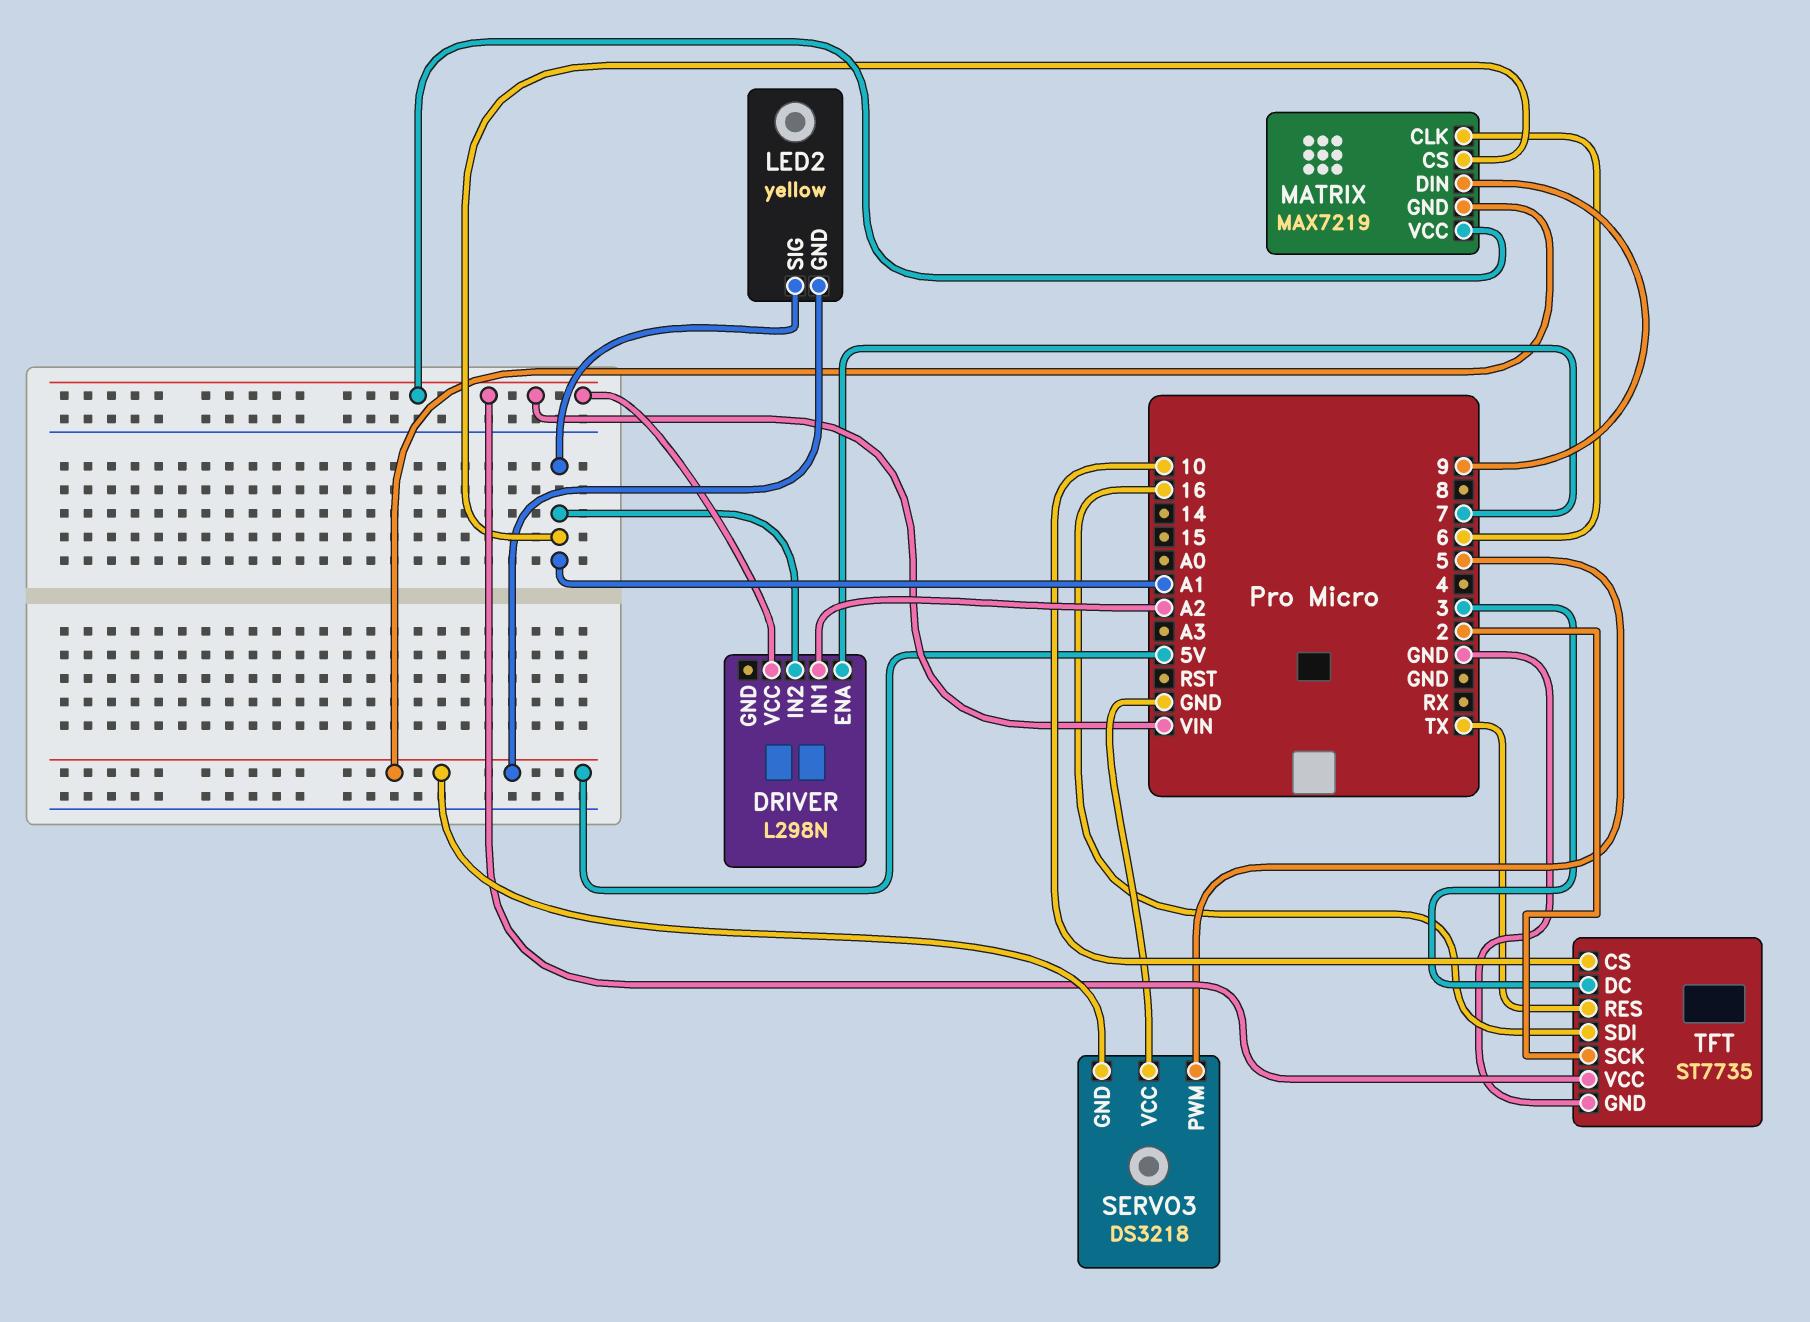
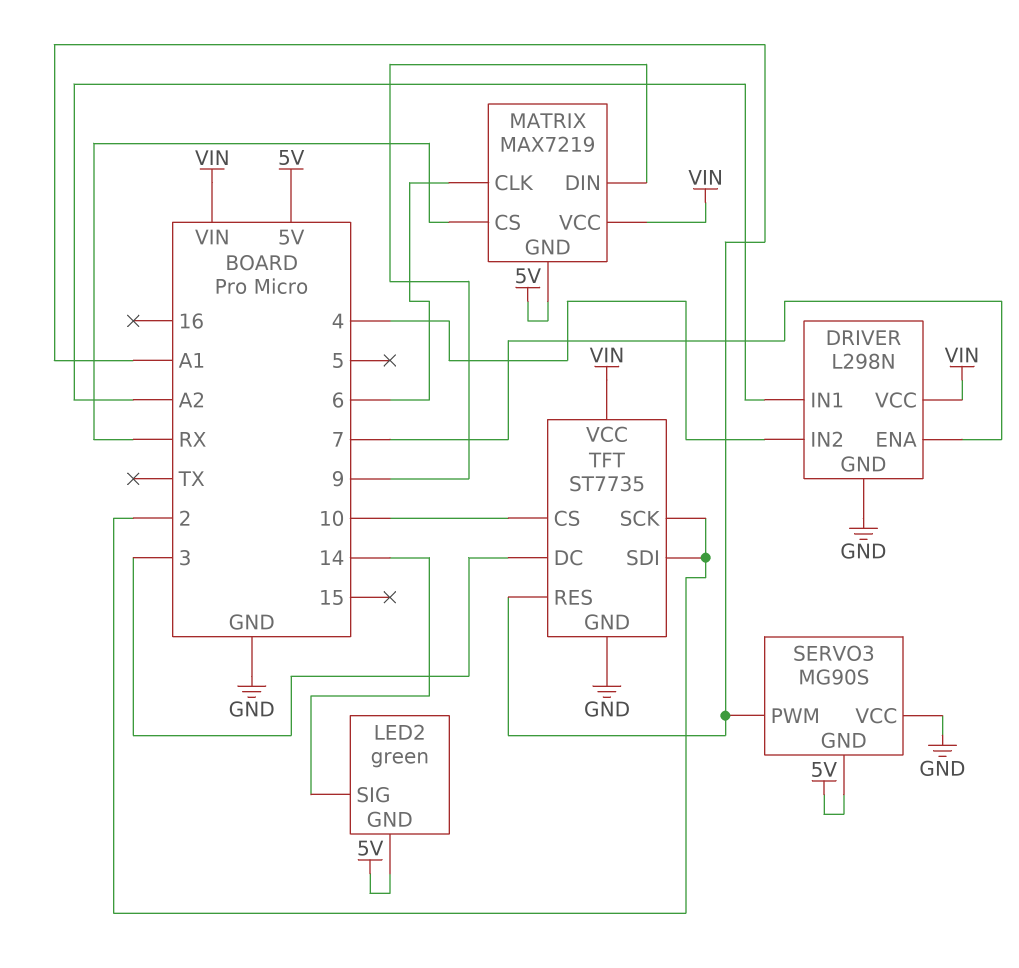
DRIVER pin GND: none -> GND
DRIVER pin IN2: A1 -> 4
LED2: yellow -> green
LED2 pin SIG: A1 -> 14
MATRIX pin CS: A1 -> RX
SERVO3: DS3218 -> MG90S
SERVO3 pin PWM: 5 -> A1
TFT pin RES: TX -> A1
TFT pin SDI: 16 -> 2

